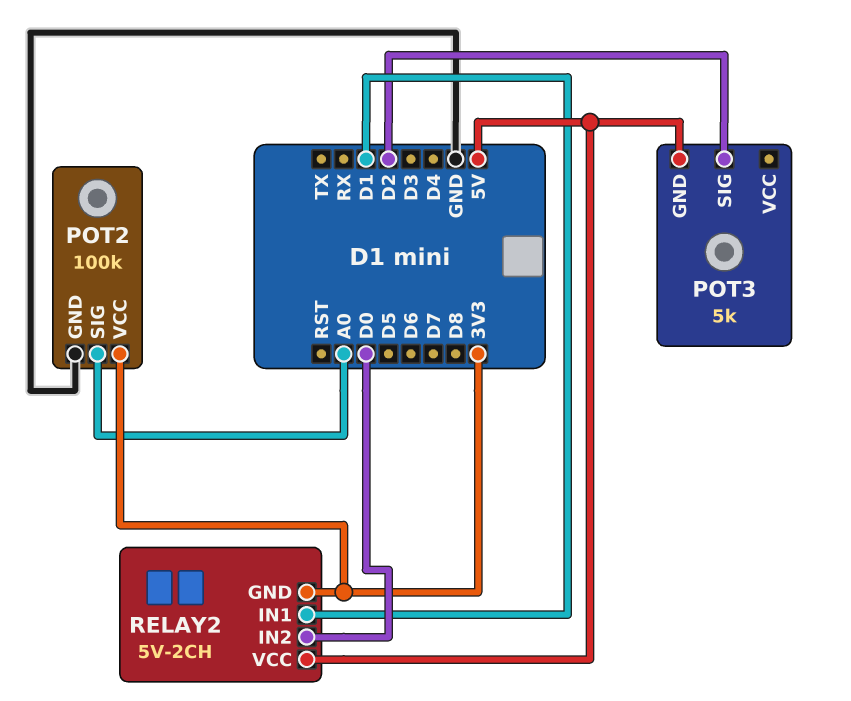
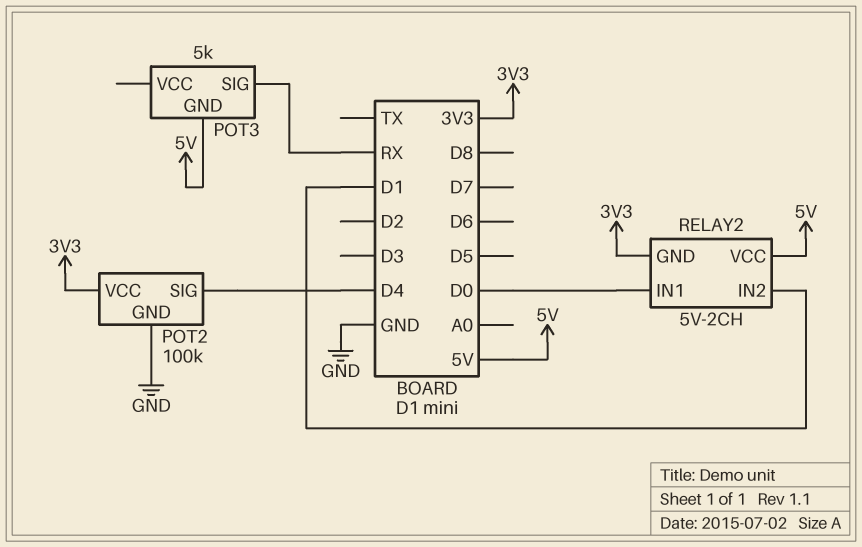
POT2 pin SIG: A0 -> D4
POT3 pin SIG: D2 -> RX
RELAY2 pin IN1: D1 -> D0
RELAY2 pin IN2: D0 -> D1

